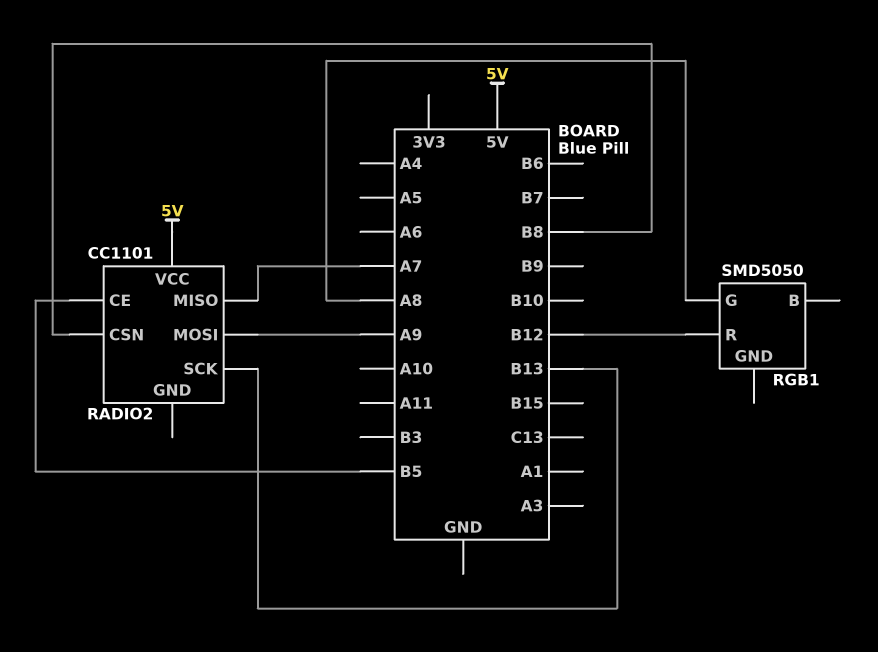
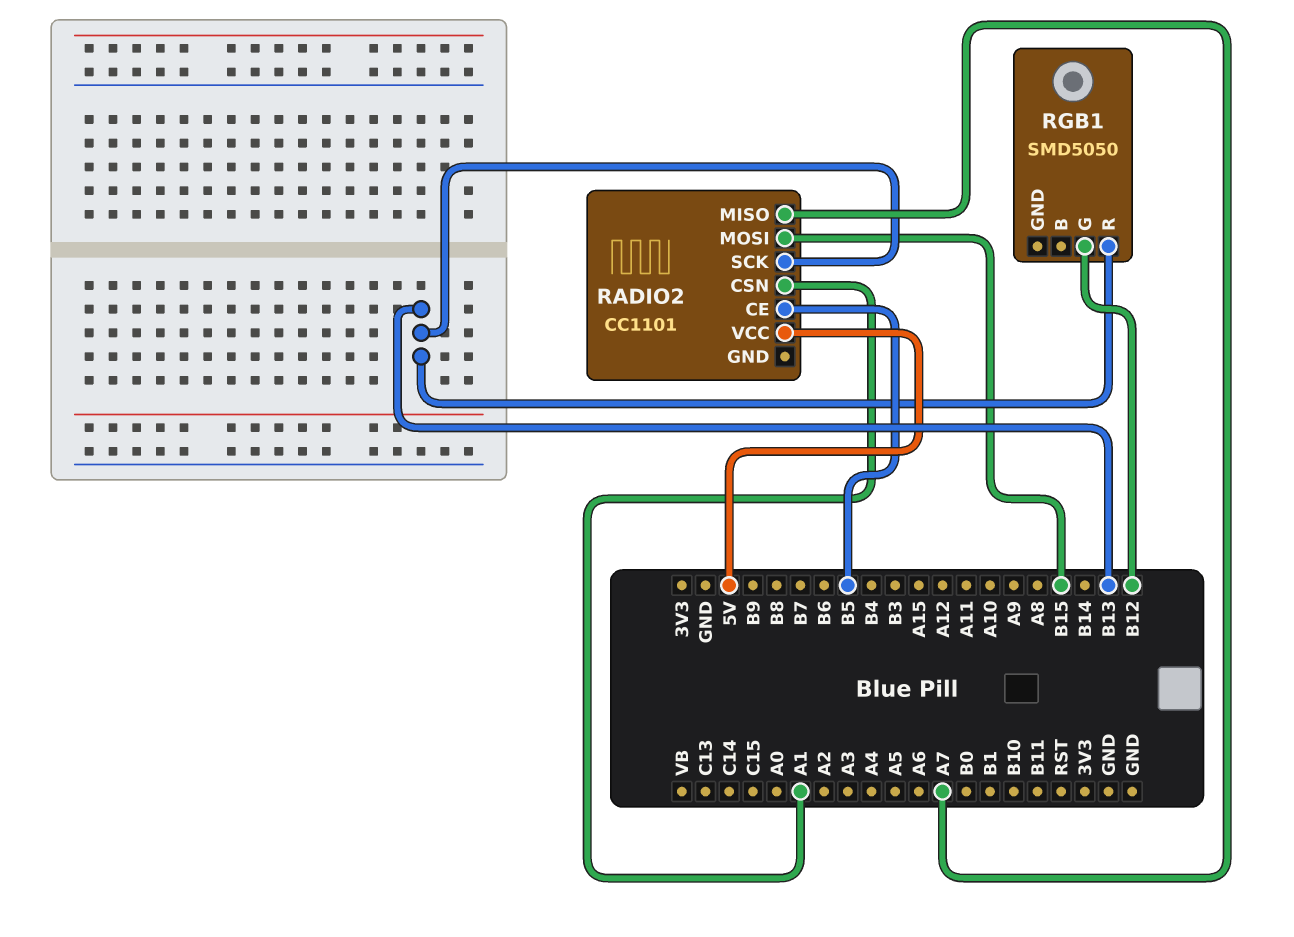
RADIO2 pin CSN: B8 -> A1
RADIO2 pin MOSI: A9 -> B15
RGB1 pin G: A8 -> B12
RGB1 pin R: B12 -> B13

